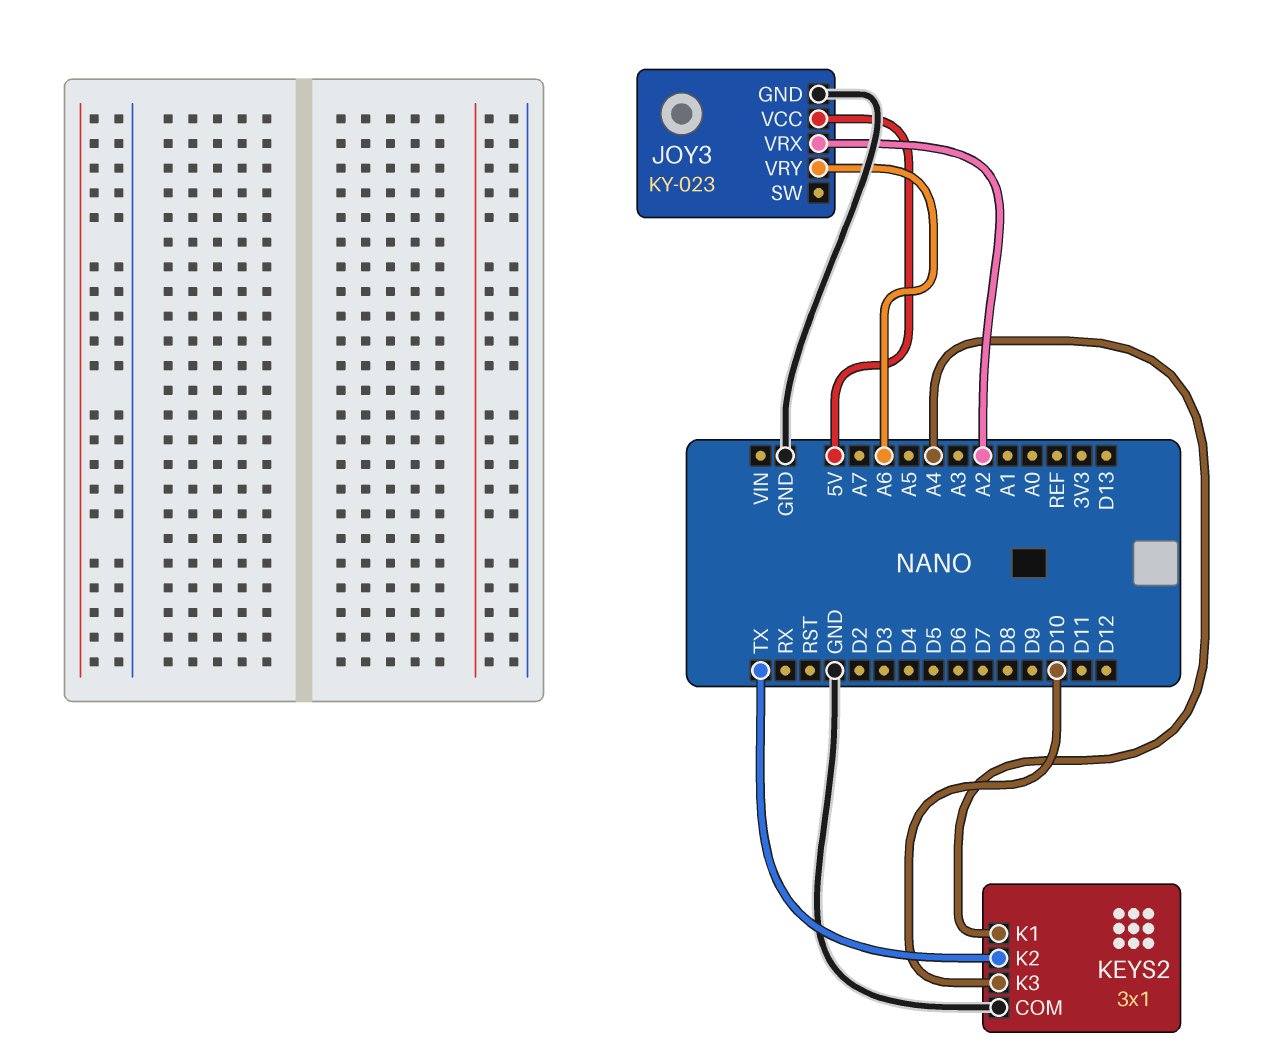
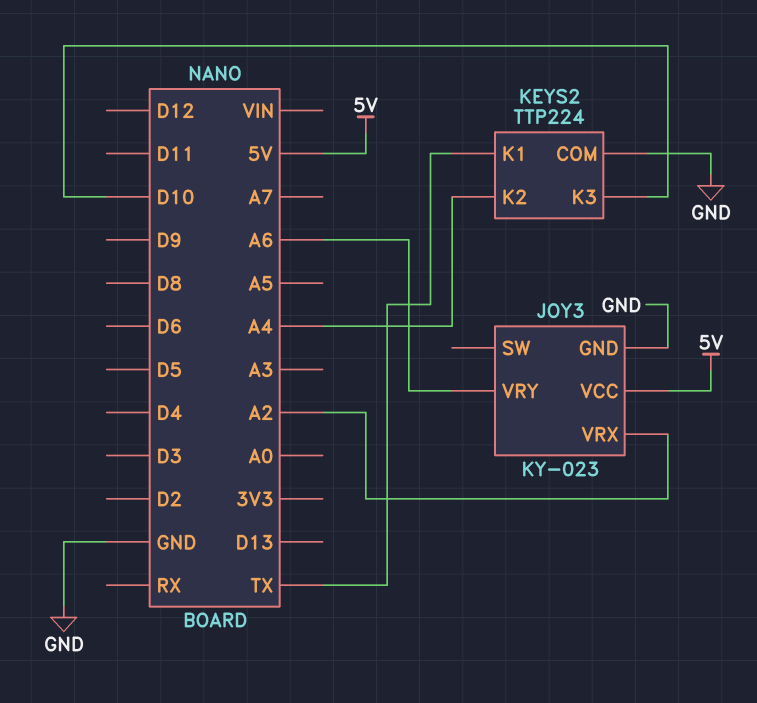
KEYS2: 3x1 -> TTP224
KEYS2 pin K1: A4 -> TX
KEYS2 pin K2: TX -> A4

